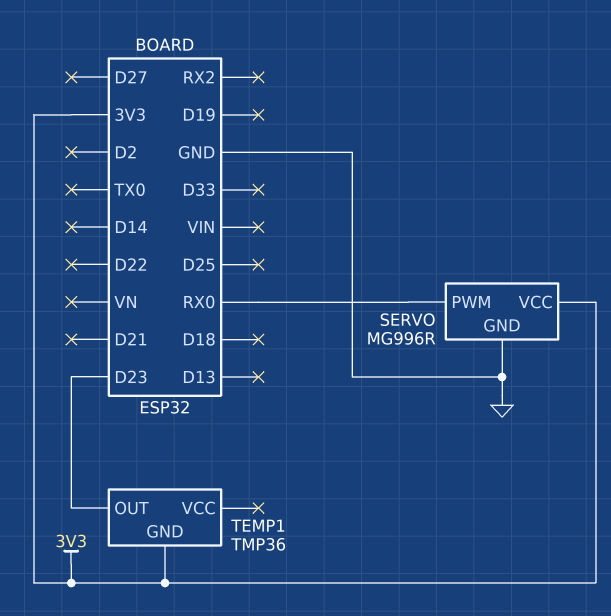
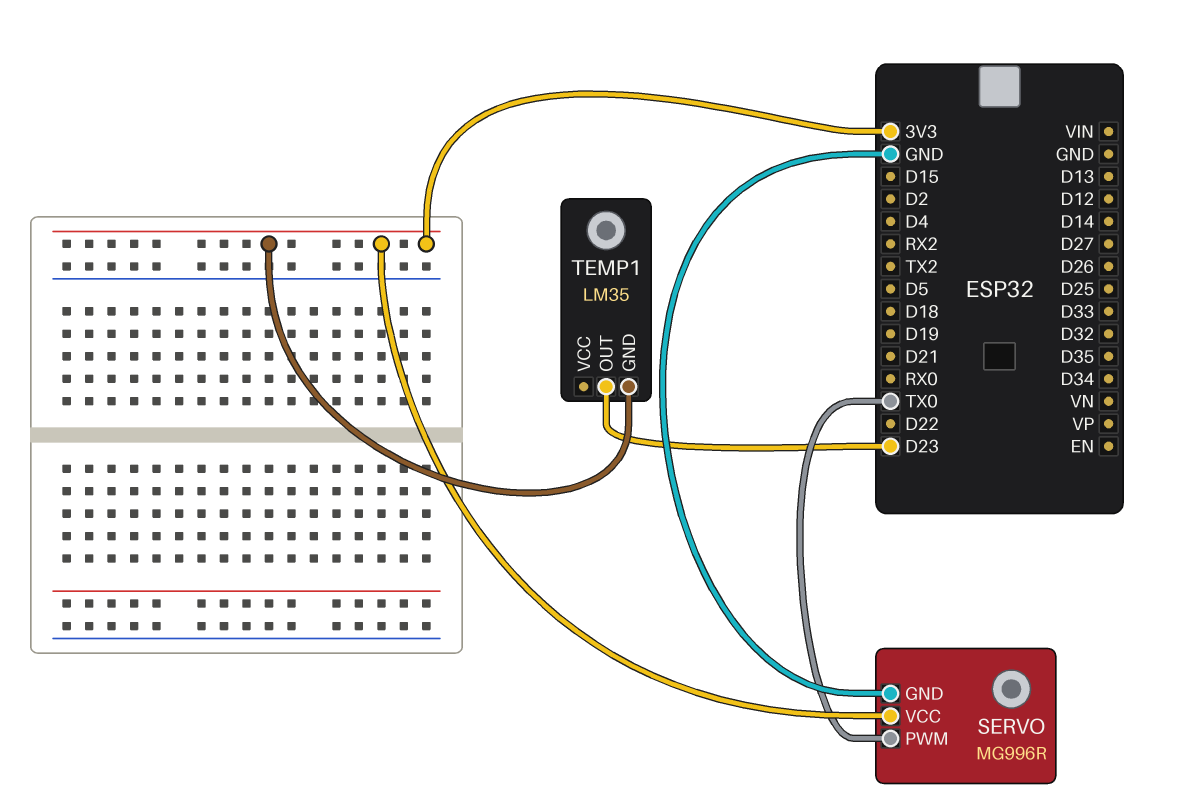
SERVO pin PWM: RX0 -> TX0
TEMP1: TMP36 -> LM35

